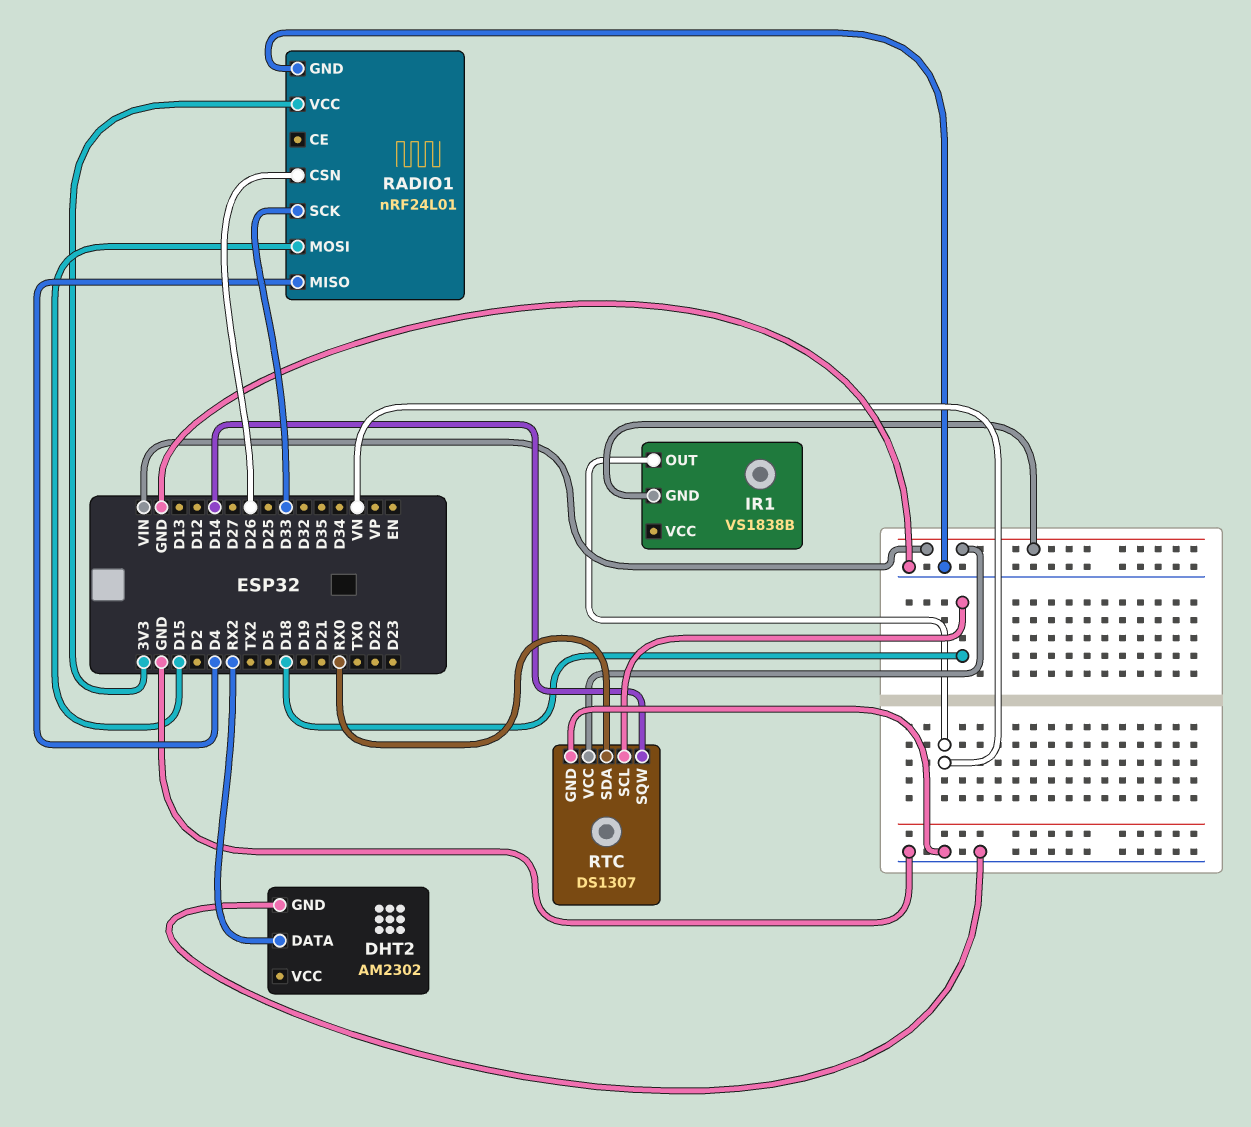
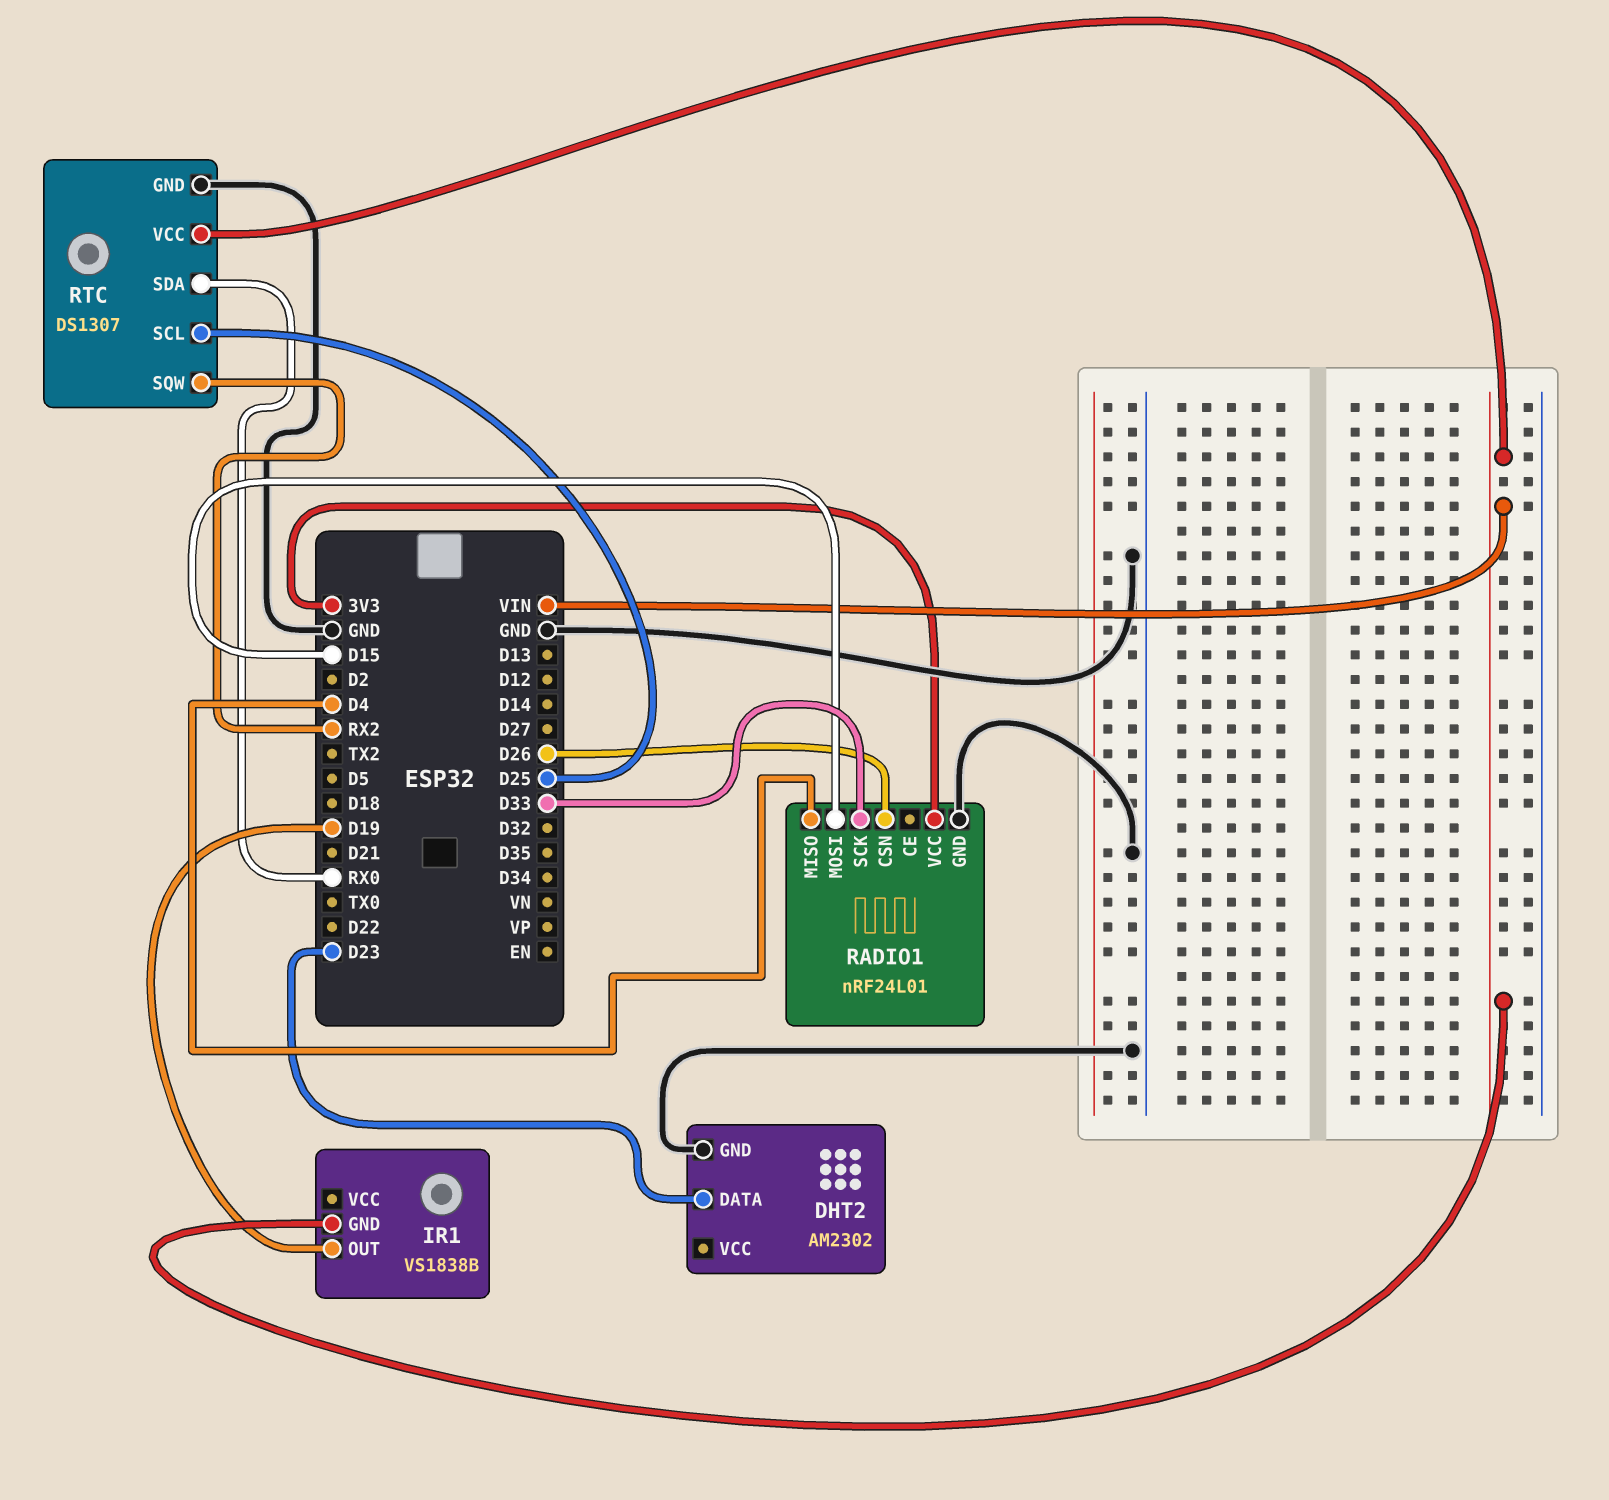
DHT2 pin DATA: RX2 -> D23
IR1 pin OUT: VN -> D19
RTC pin SCL: D18 -> D25
RTC pin SQW: D14 -> RX2

